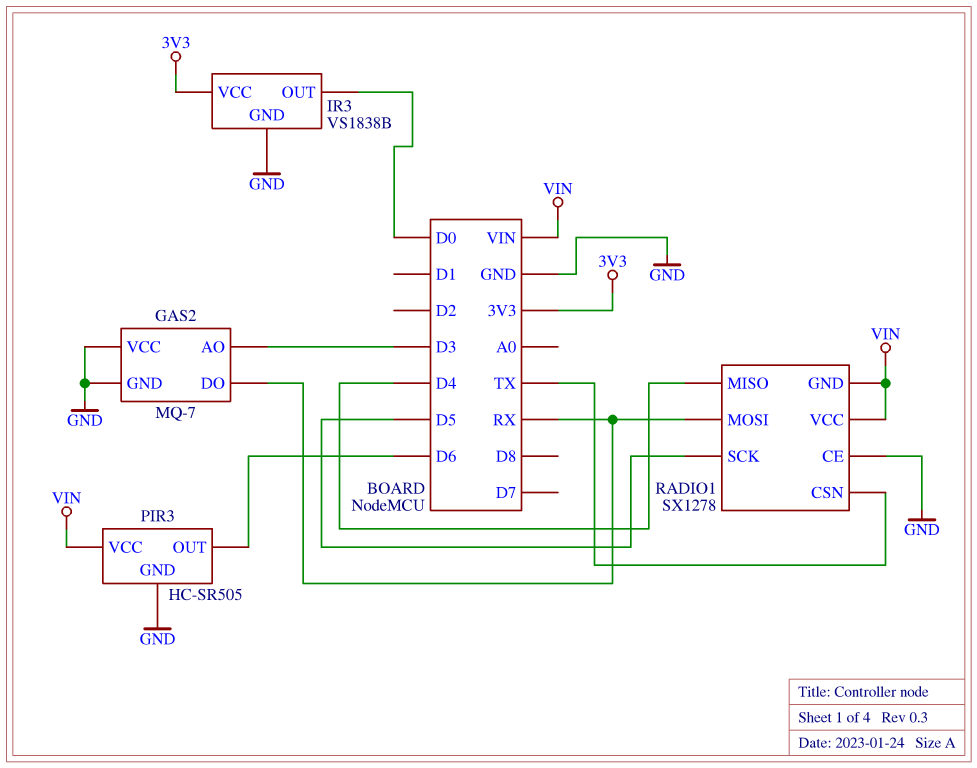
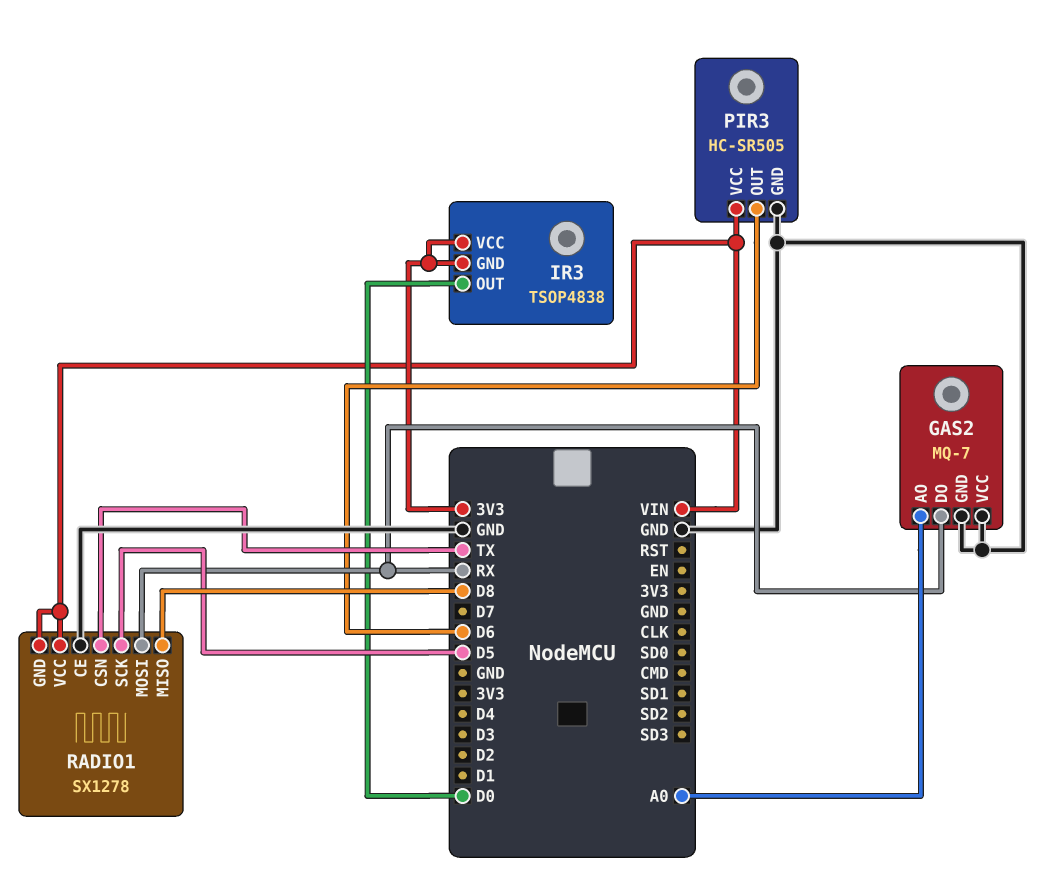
GAS2 pin AO: D3 -> A0
IR3: VS1838B -> TSOP4838
IR3 pin GND: GND -> 3V3
RADIO1 pin MISO: D4 -> D8

